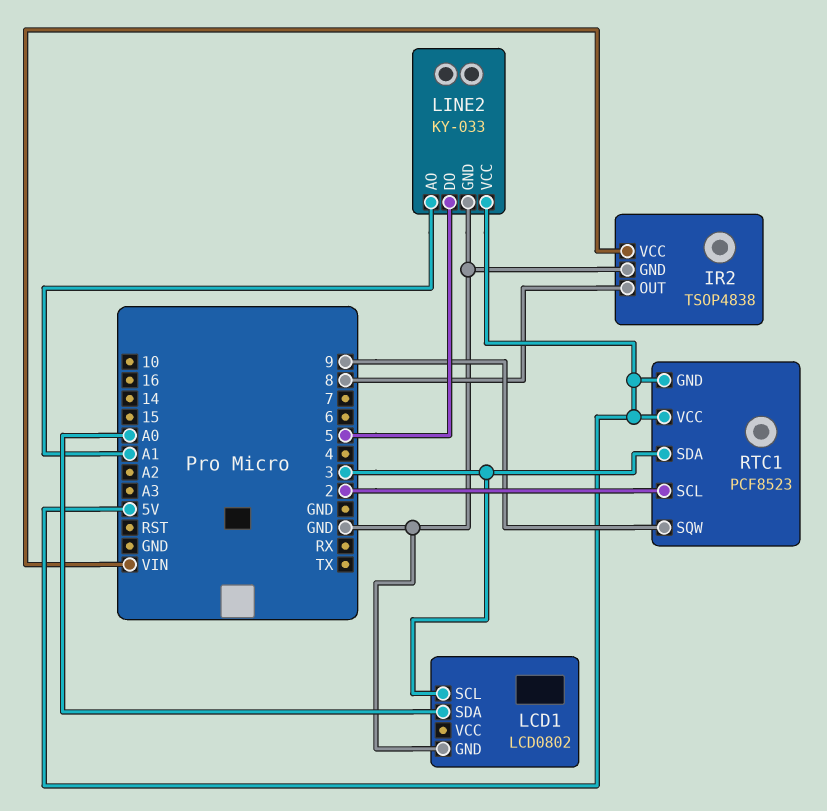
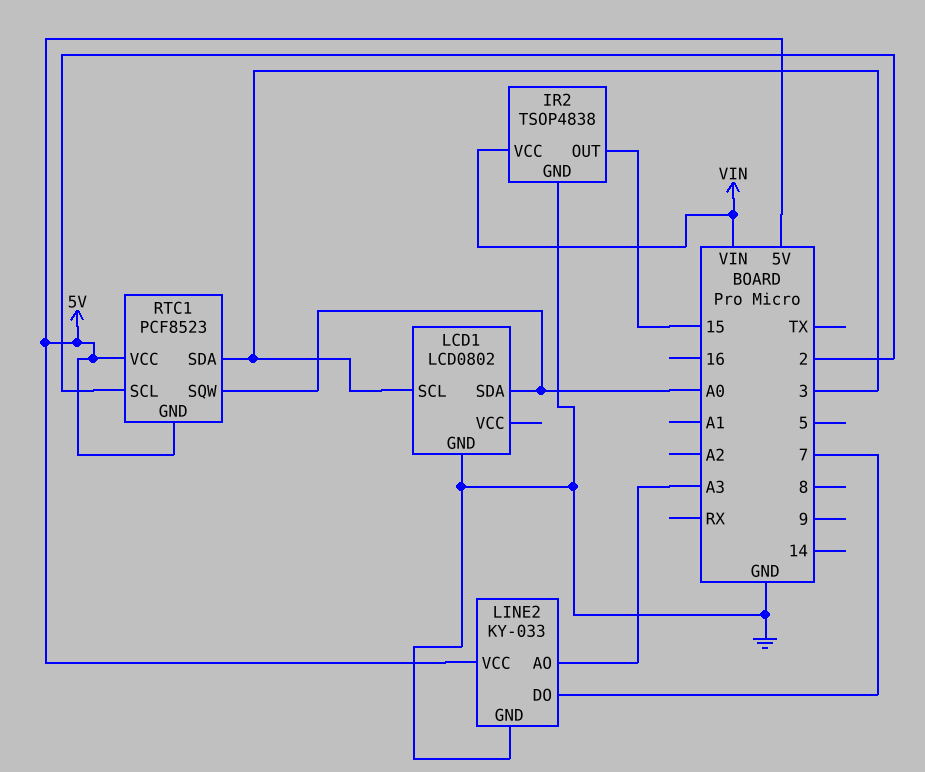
IR2 pin OUT: 8 -> 15
LINE2 pin AO: A1 -> A3
LINE2 pin DO: 5 -> 7
RTC1 pin SQW: 9 -> A0

